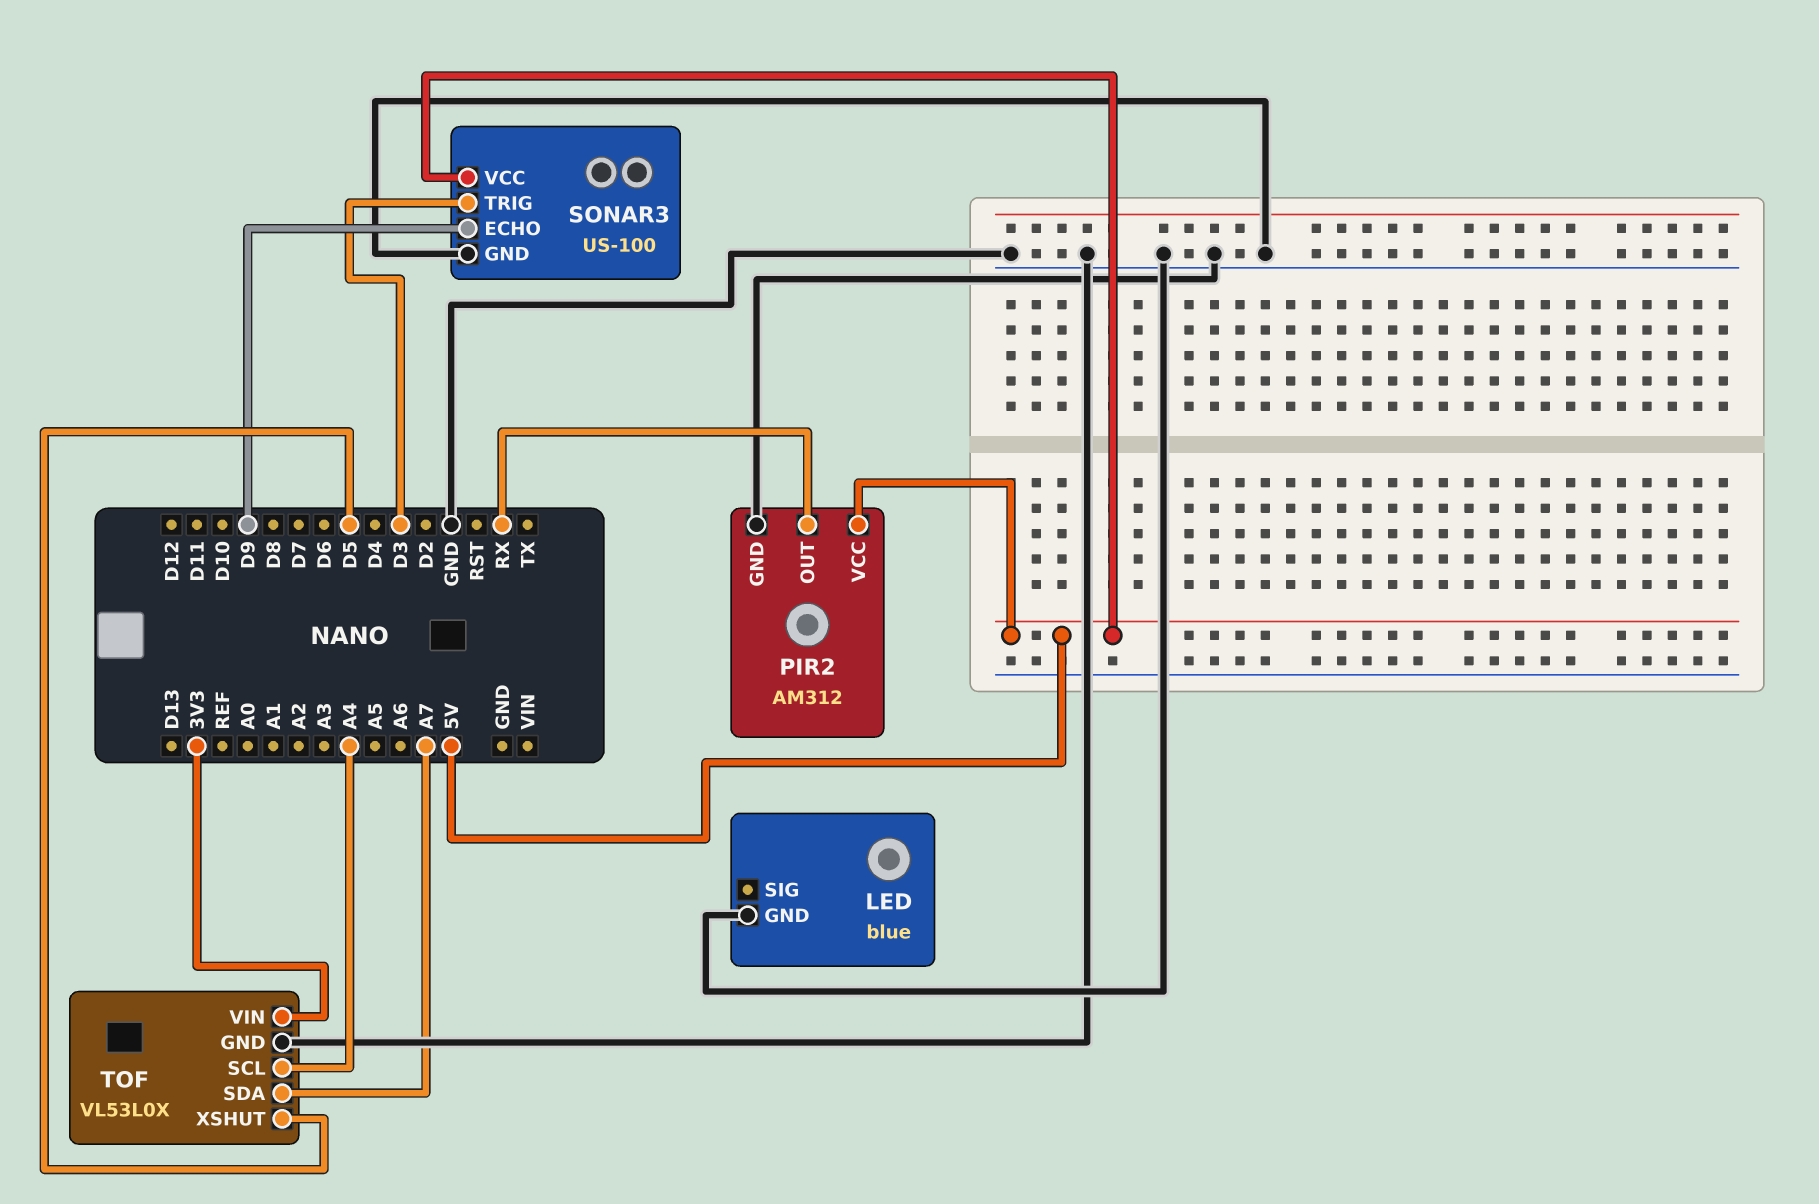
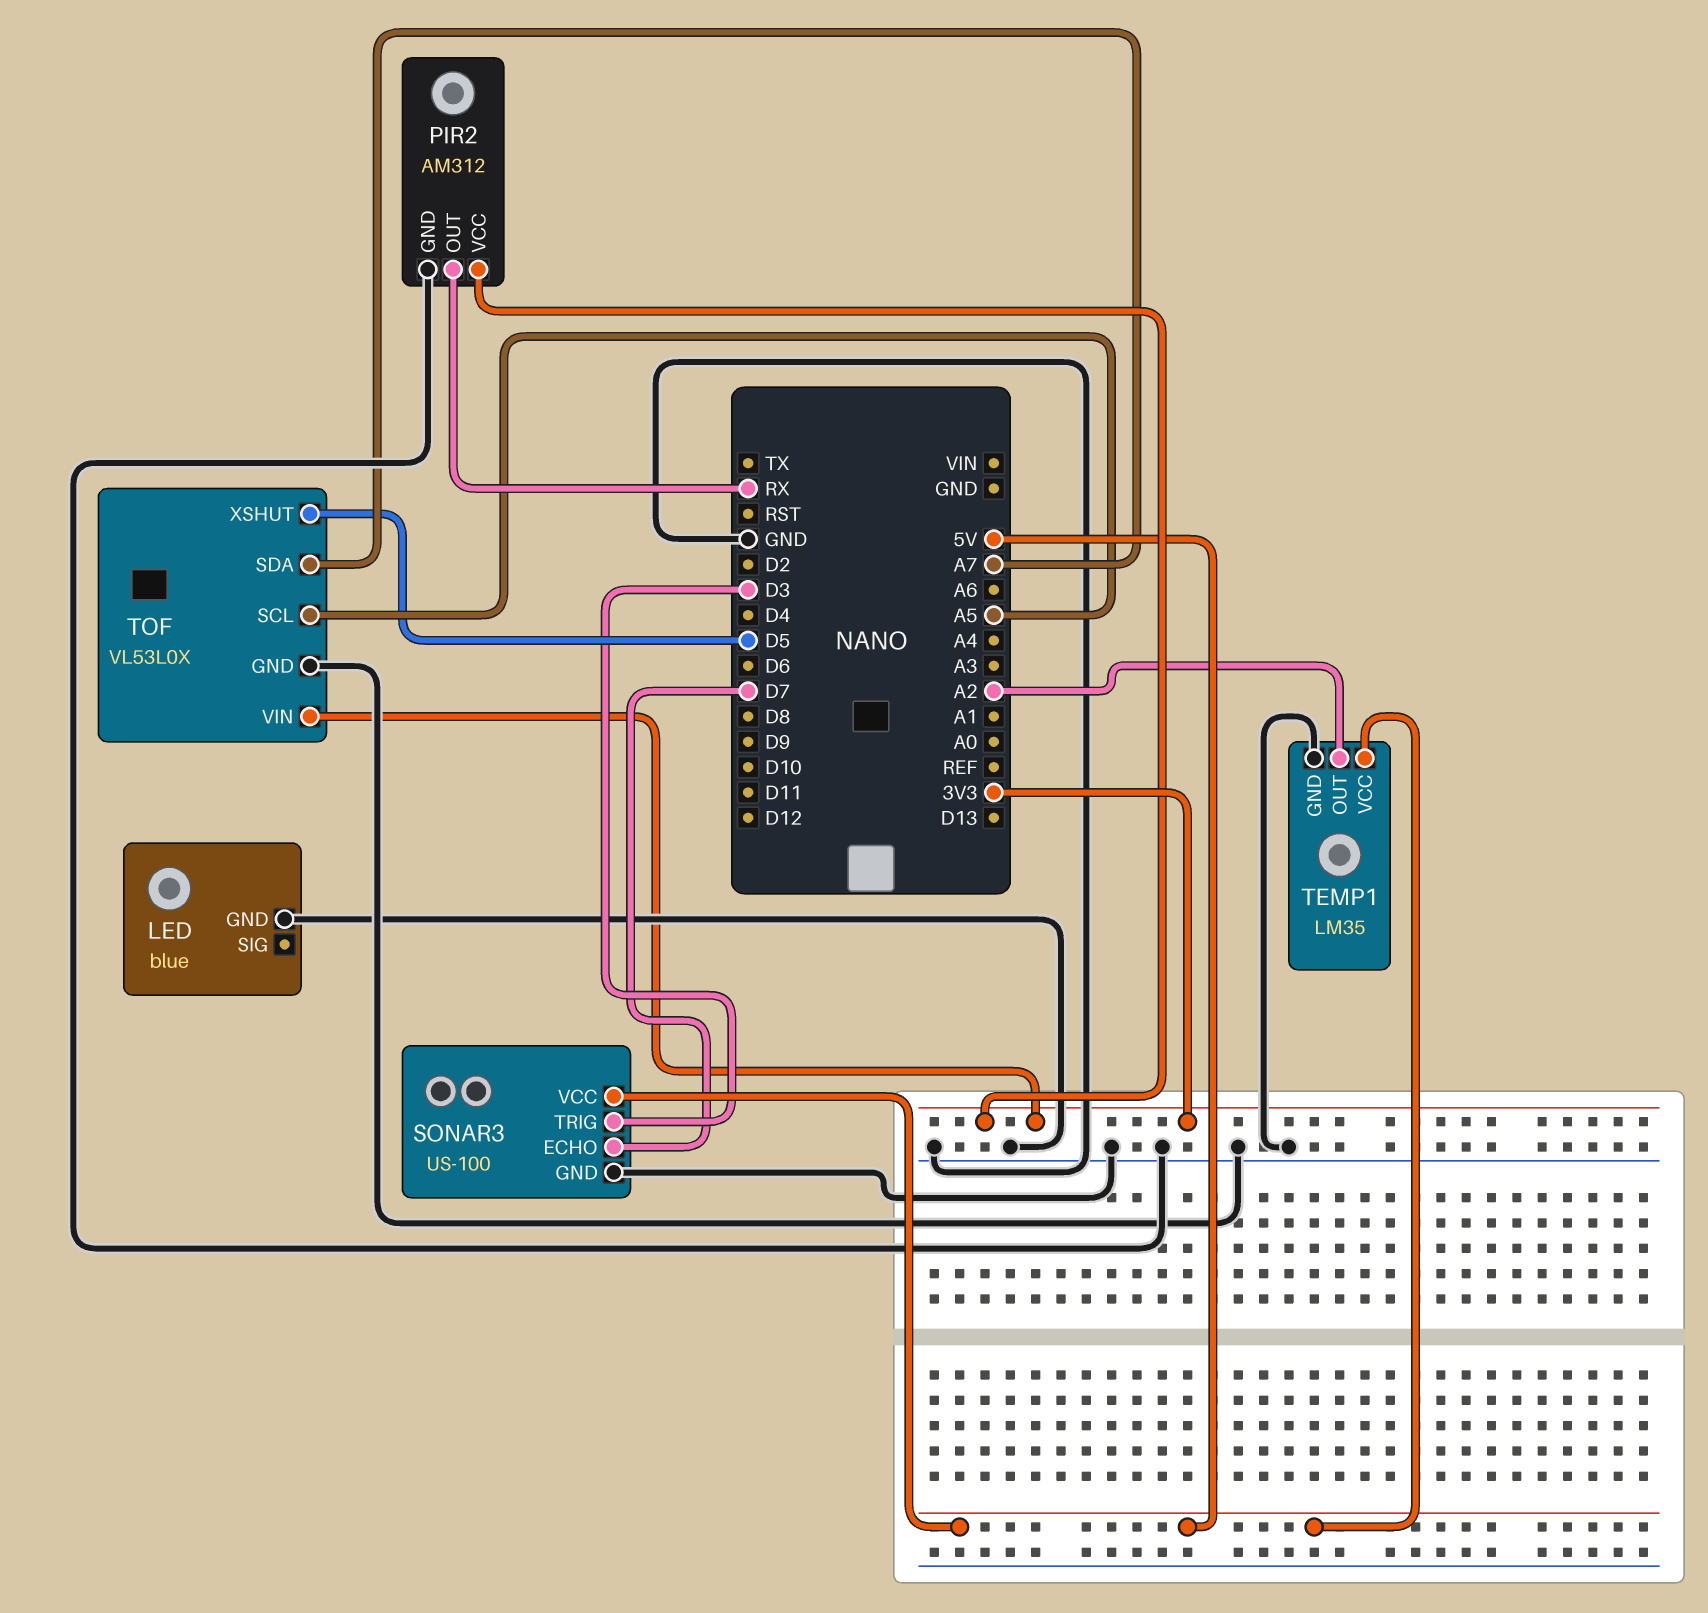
PIR2 pin VCC: 5V -> 3V3
SONAR3 pin ECHO: D9 -> D7
TEMP1: none -> LM35
TEMP1 pin GND: none -> GND
TEMP1 pin OUT: none -> A2
TEMP1 pin VCC: none -> 5V
TOF pin SCL: A4 -> A5

